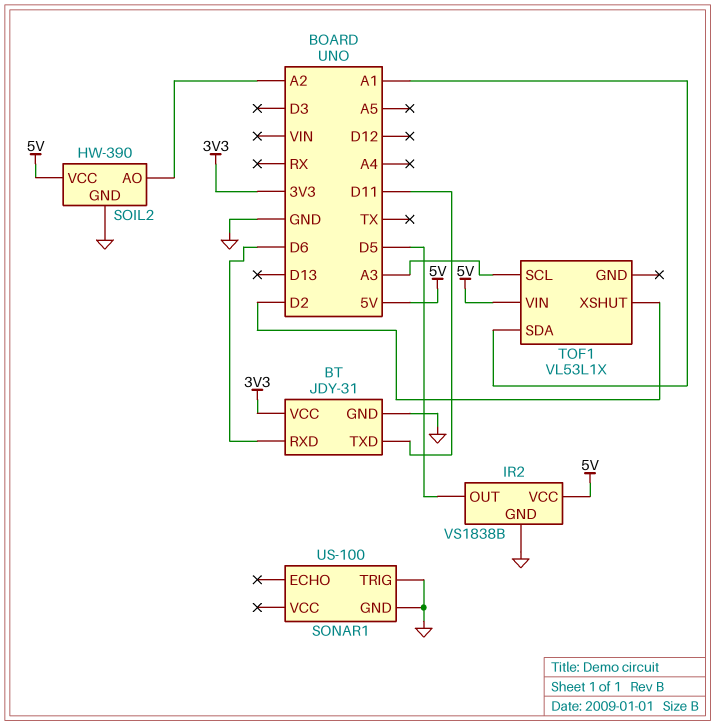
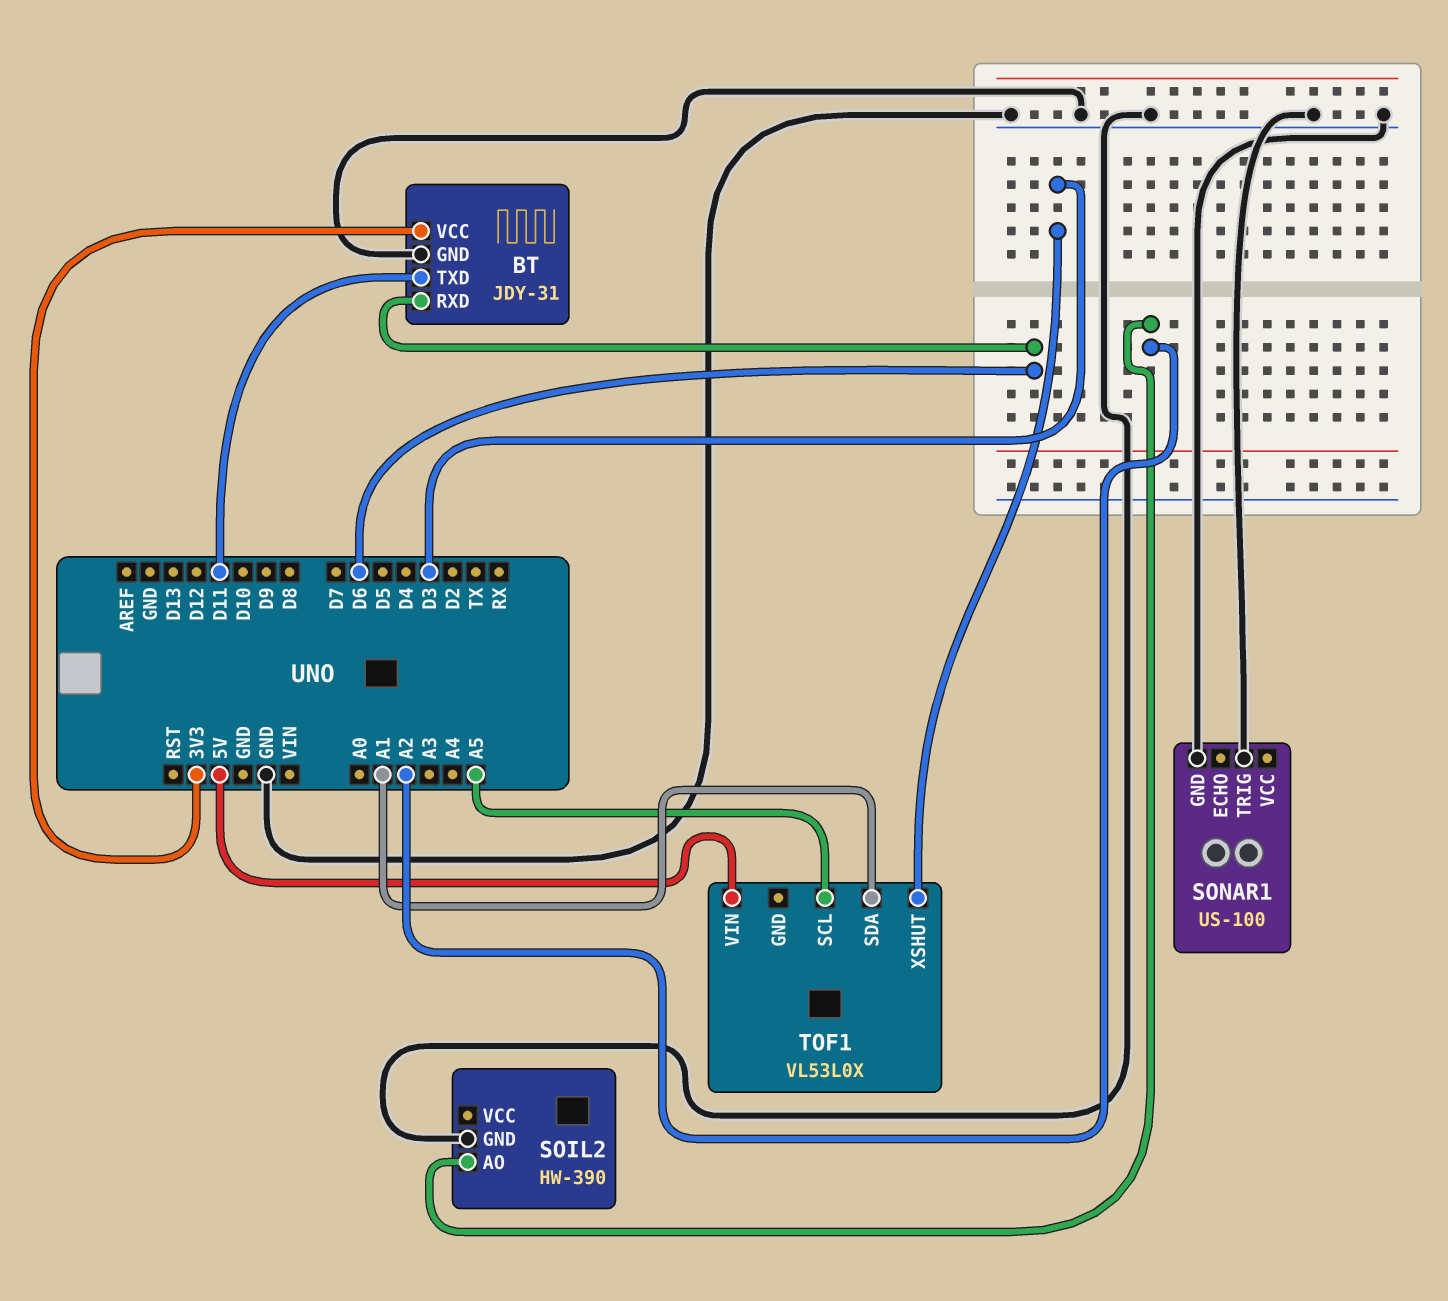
IR2: VS1838B -> none
IR2 pin GND: GND -> none
IR2 pin OUT: D5 -> none
IR2 pin VCC: 5V -> none
SOIL2 pin VCC: 5V -> none
TOF1: VL53L1X -> VL53L0X
TOF1 pin SCL: A3 -> A5
TOF1 pin XSHUT: D2 -> D3

